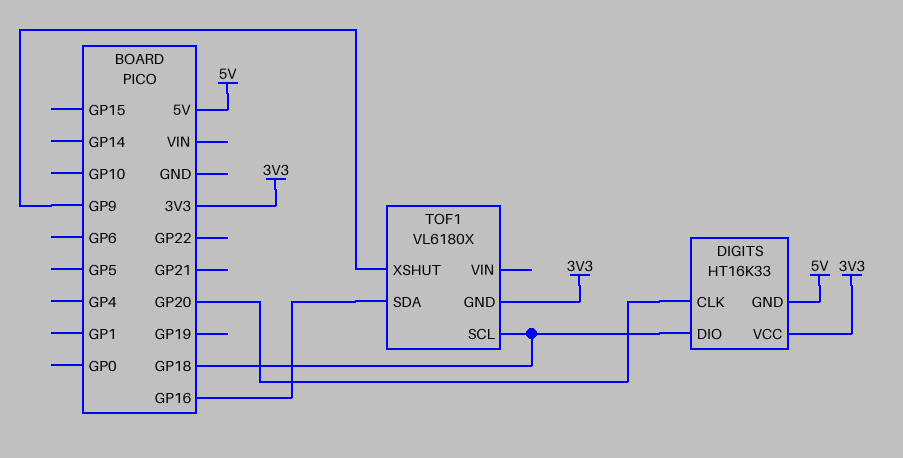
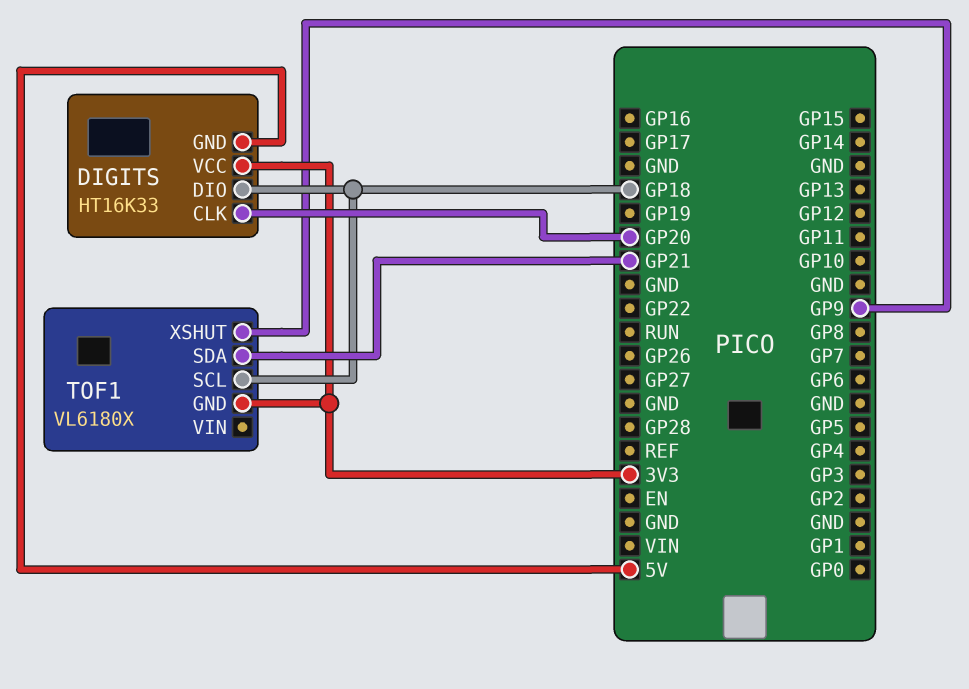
TOF1 pin SDA: GP16 -> GP21

